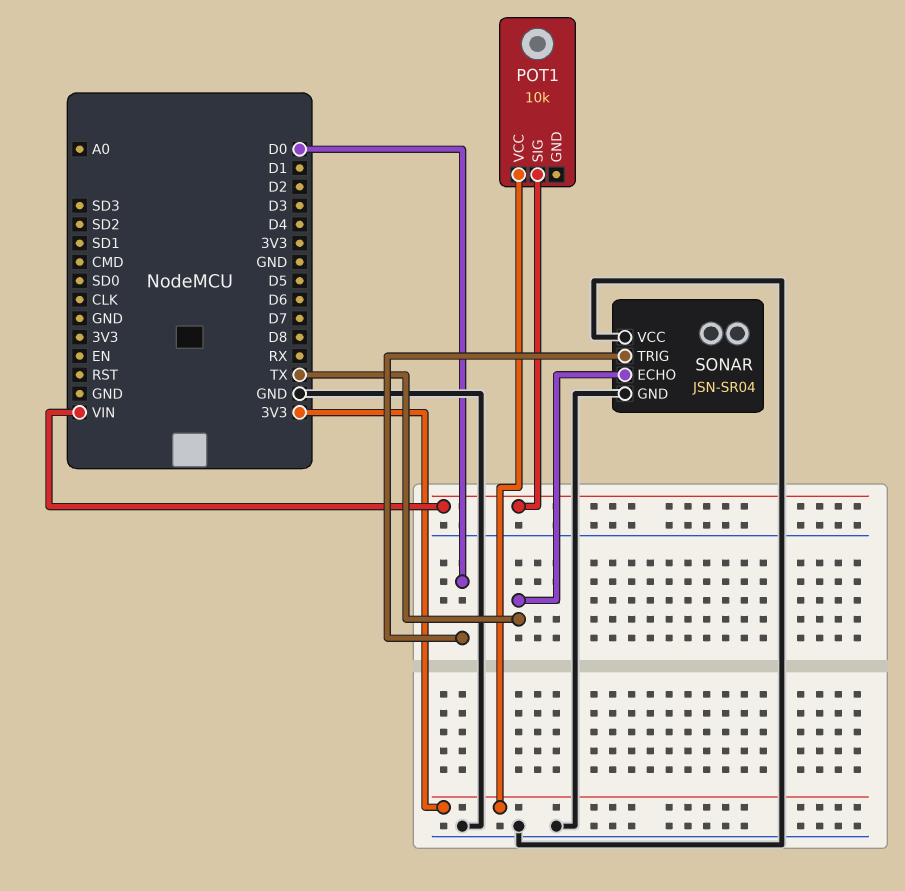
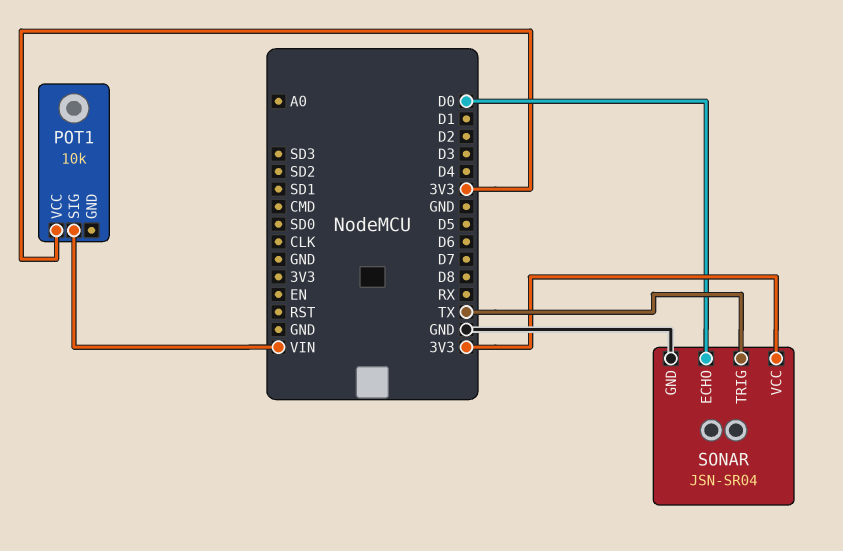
SONAR pin ECHO: TX -> D0
SONAR pin TRIG: D0 -> TX
SONAR pin VCC: GND -> 3V3

